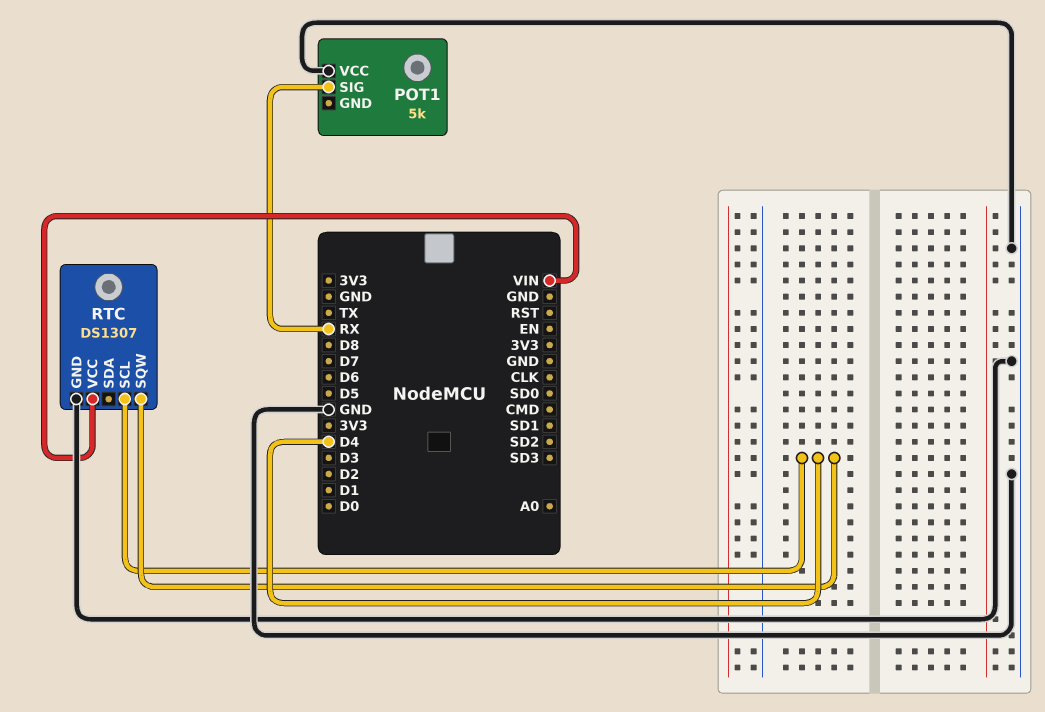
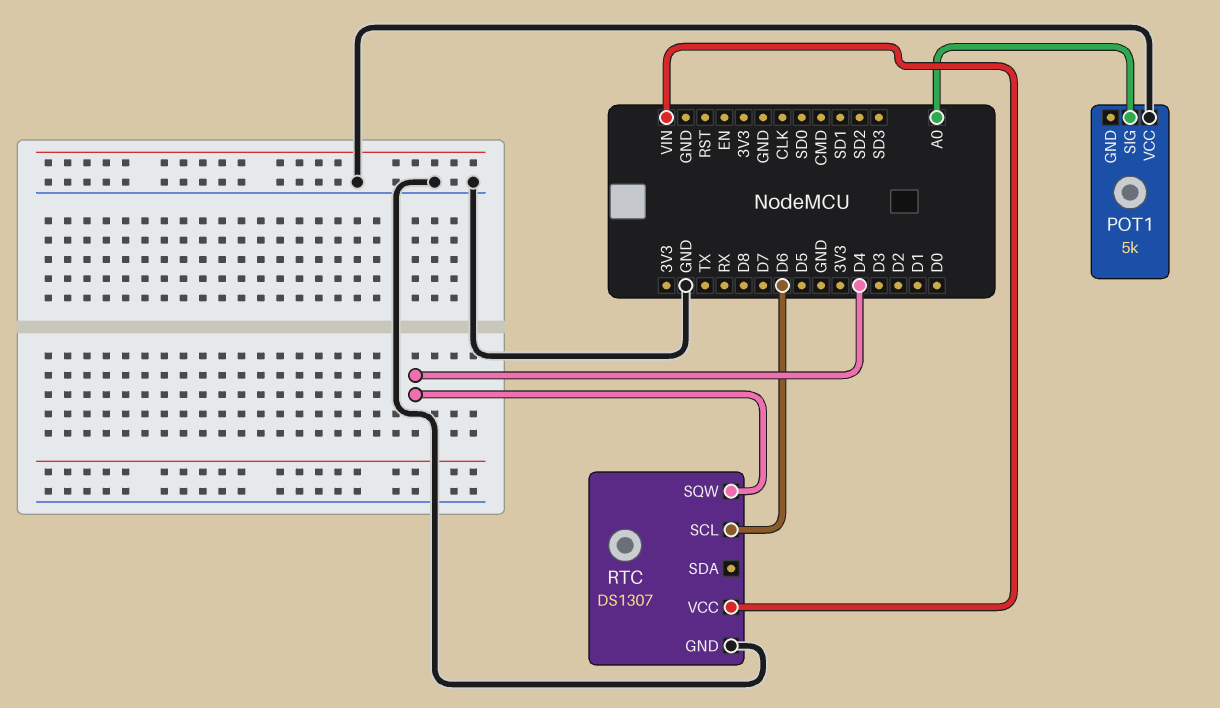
POT1 pin SIG: RX -> A0
RTC pin SCL: D4 -> D6

